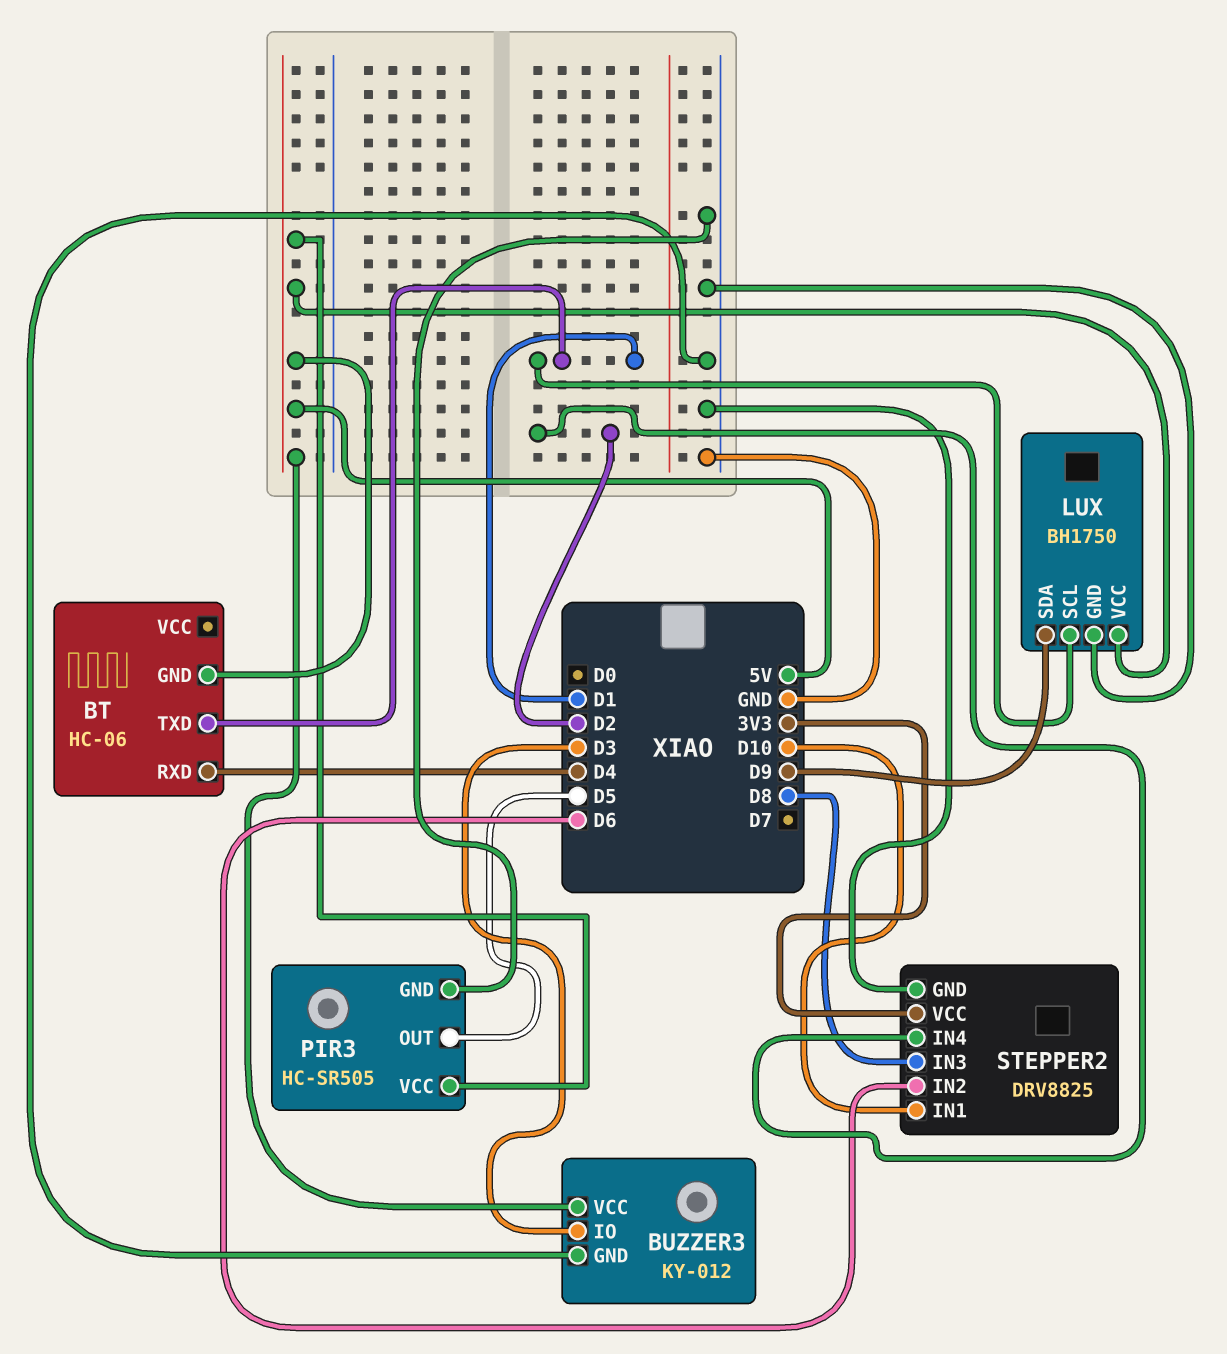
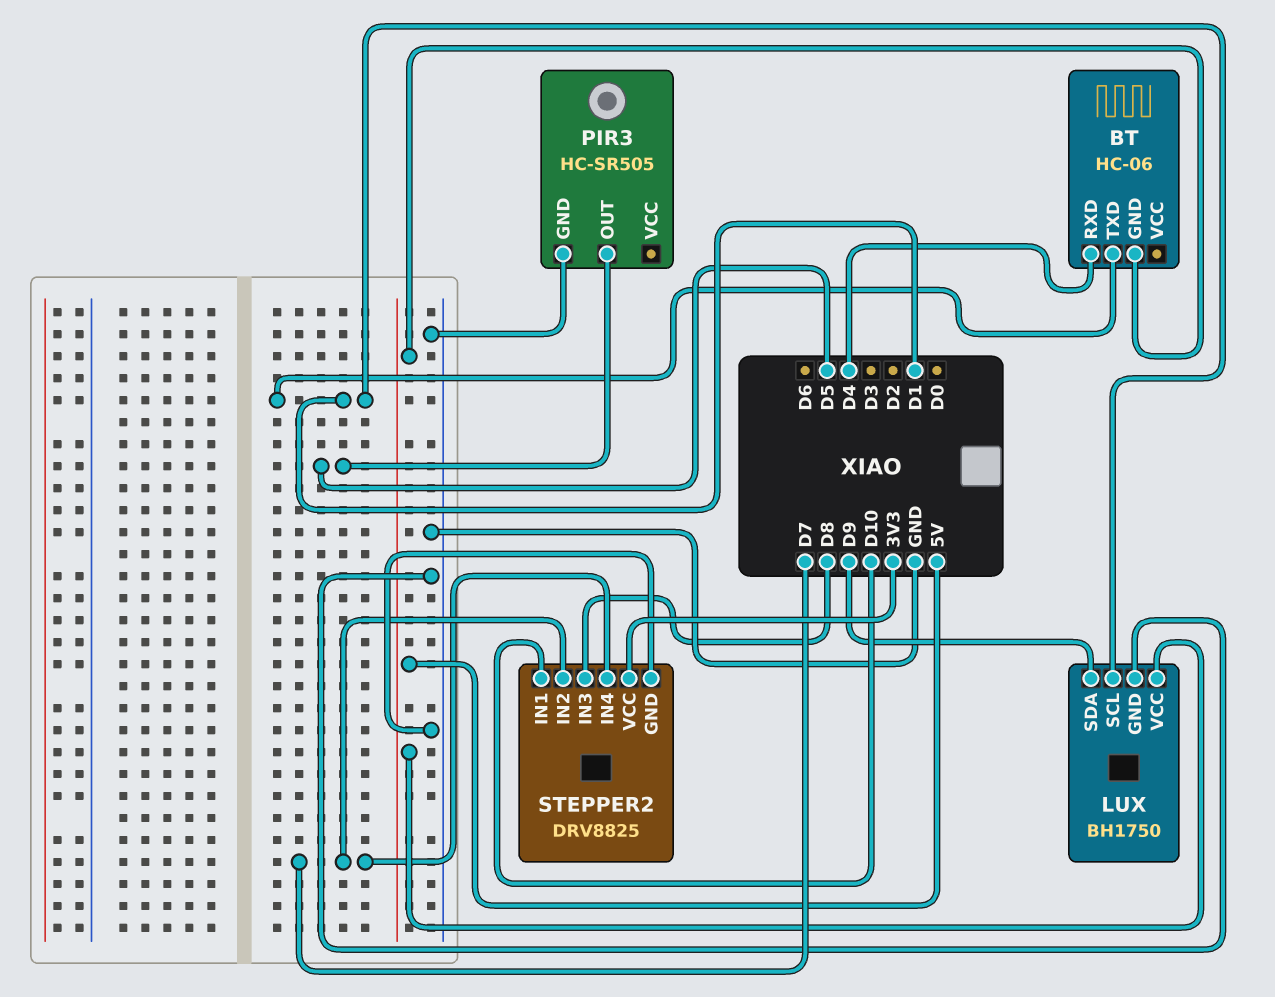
BUZZER3: KY-012 -> none
BUZZER3 pin GND: GND -> none
BUZZER3 pin IO: D3 -> none
BUZZER3 pin VCC: 5V -> none
PIR3 pin VCC: 5V -> none
STEPPER2 pin IN2: D6 -> D7
STEPPER2 pin IN4: D2 -> D7

